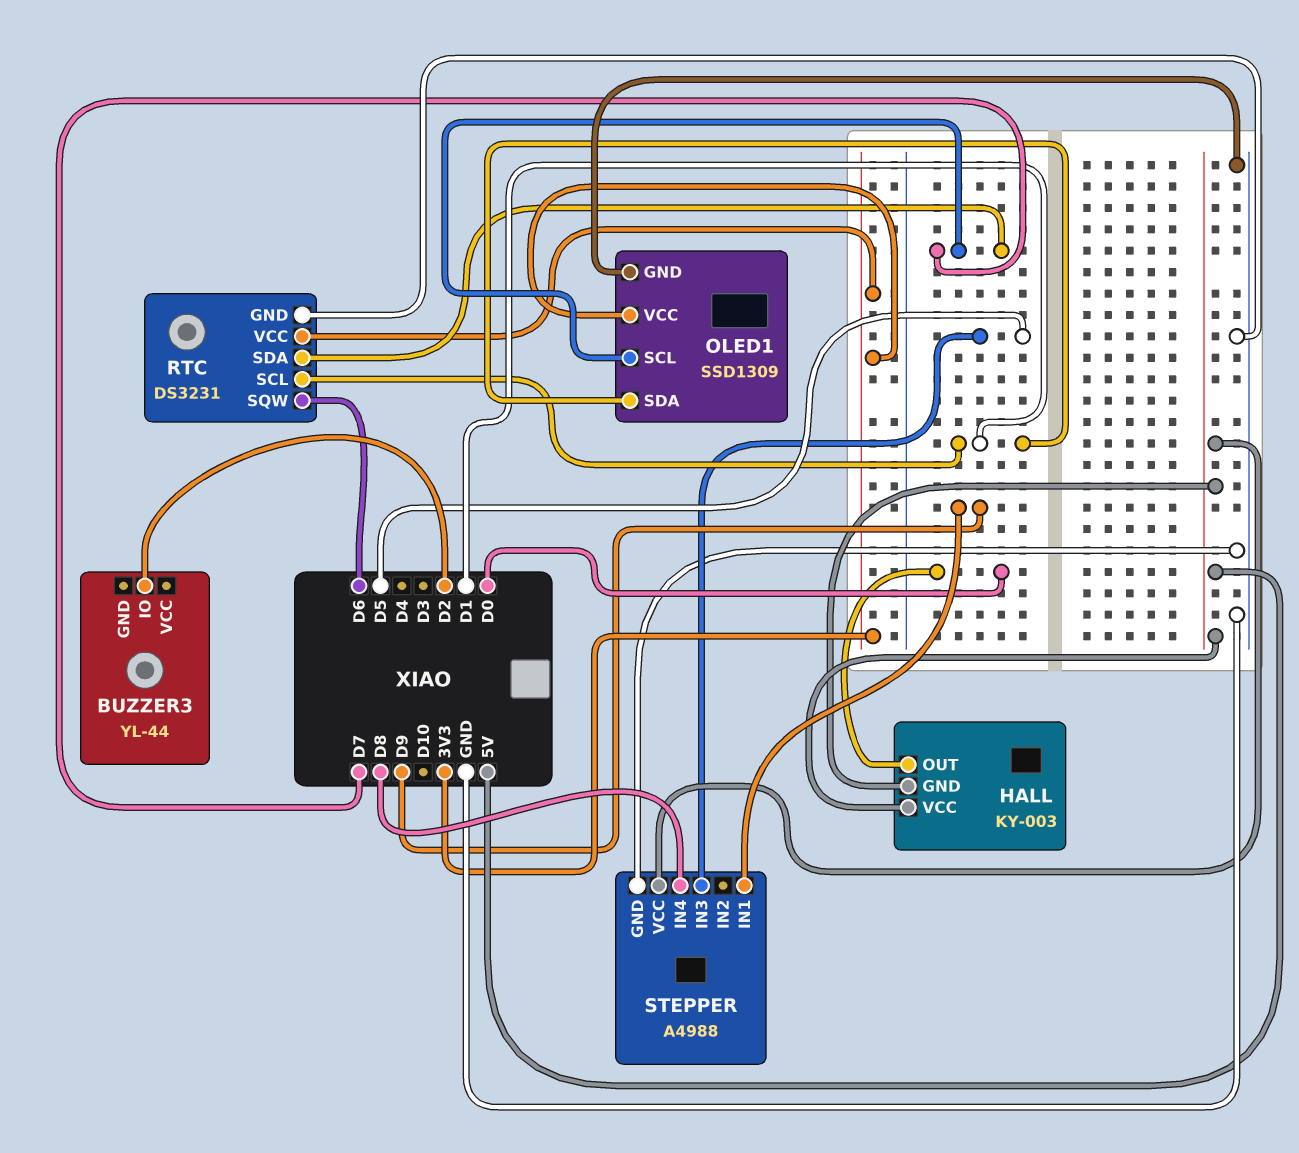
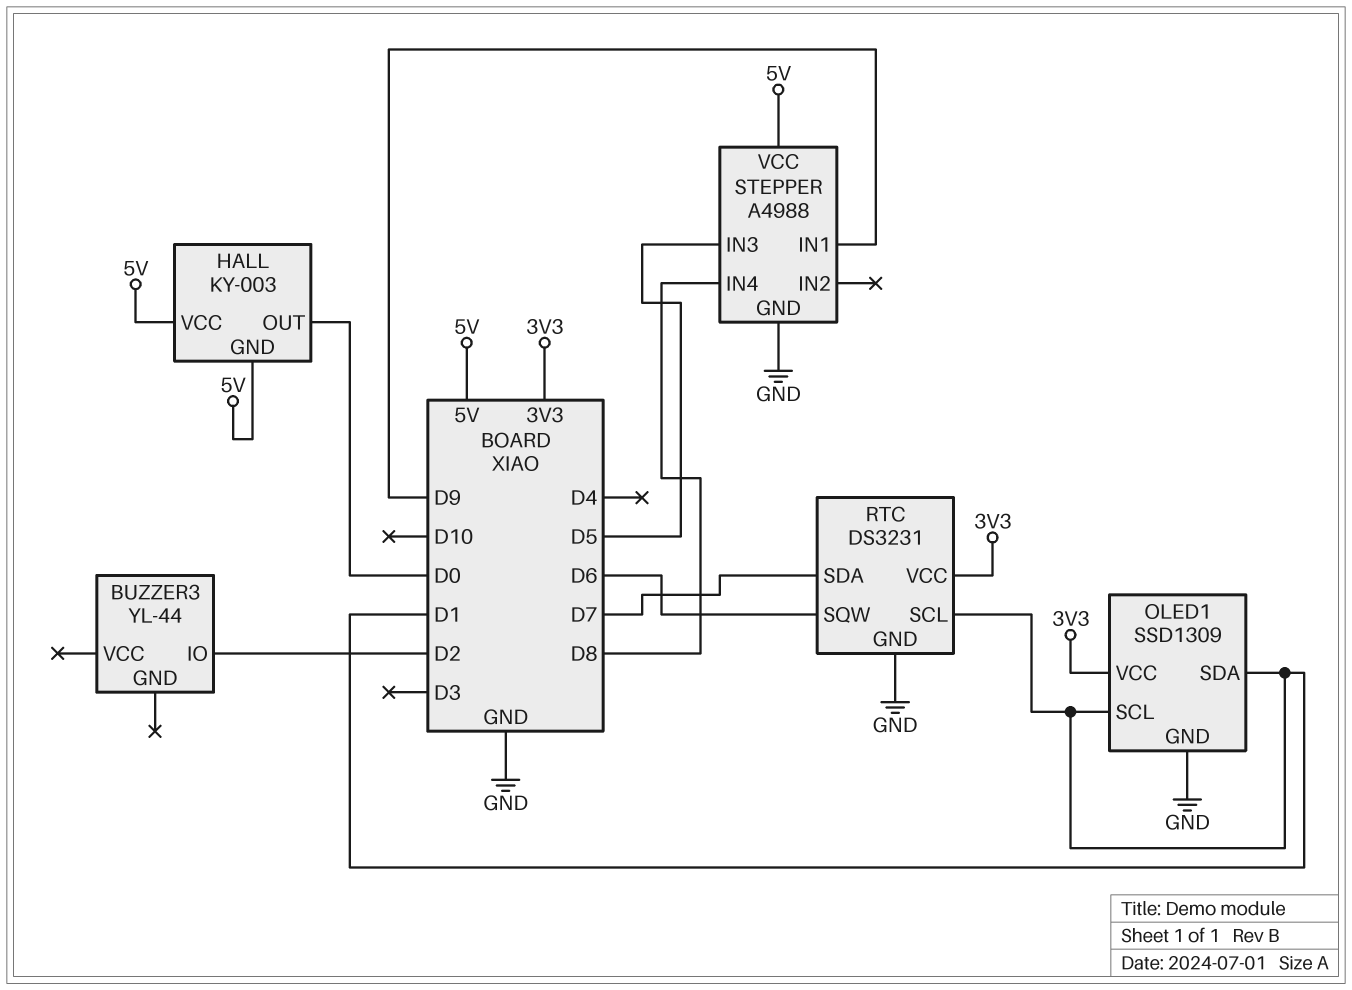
OLED1 pin SCL: D7 -> D1

